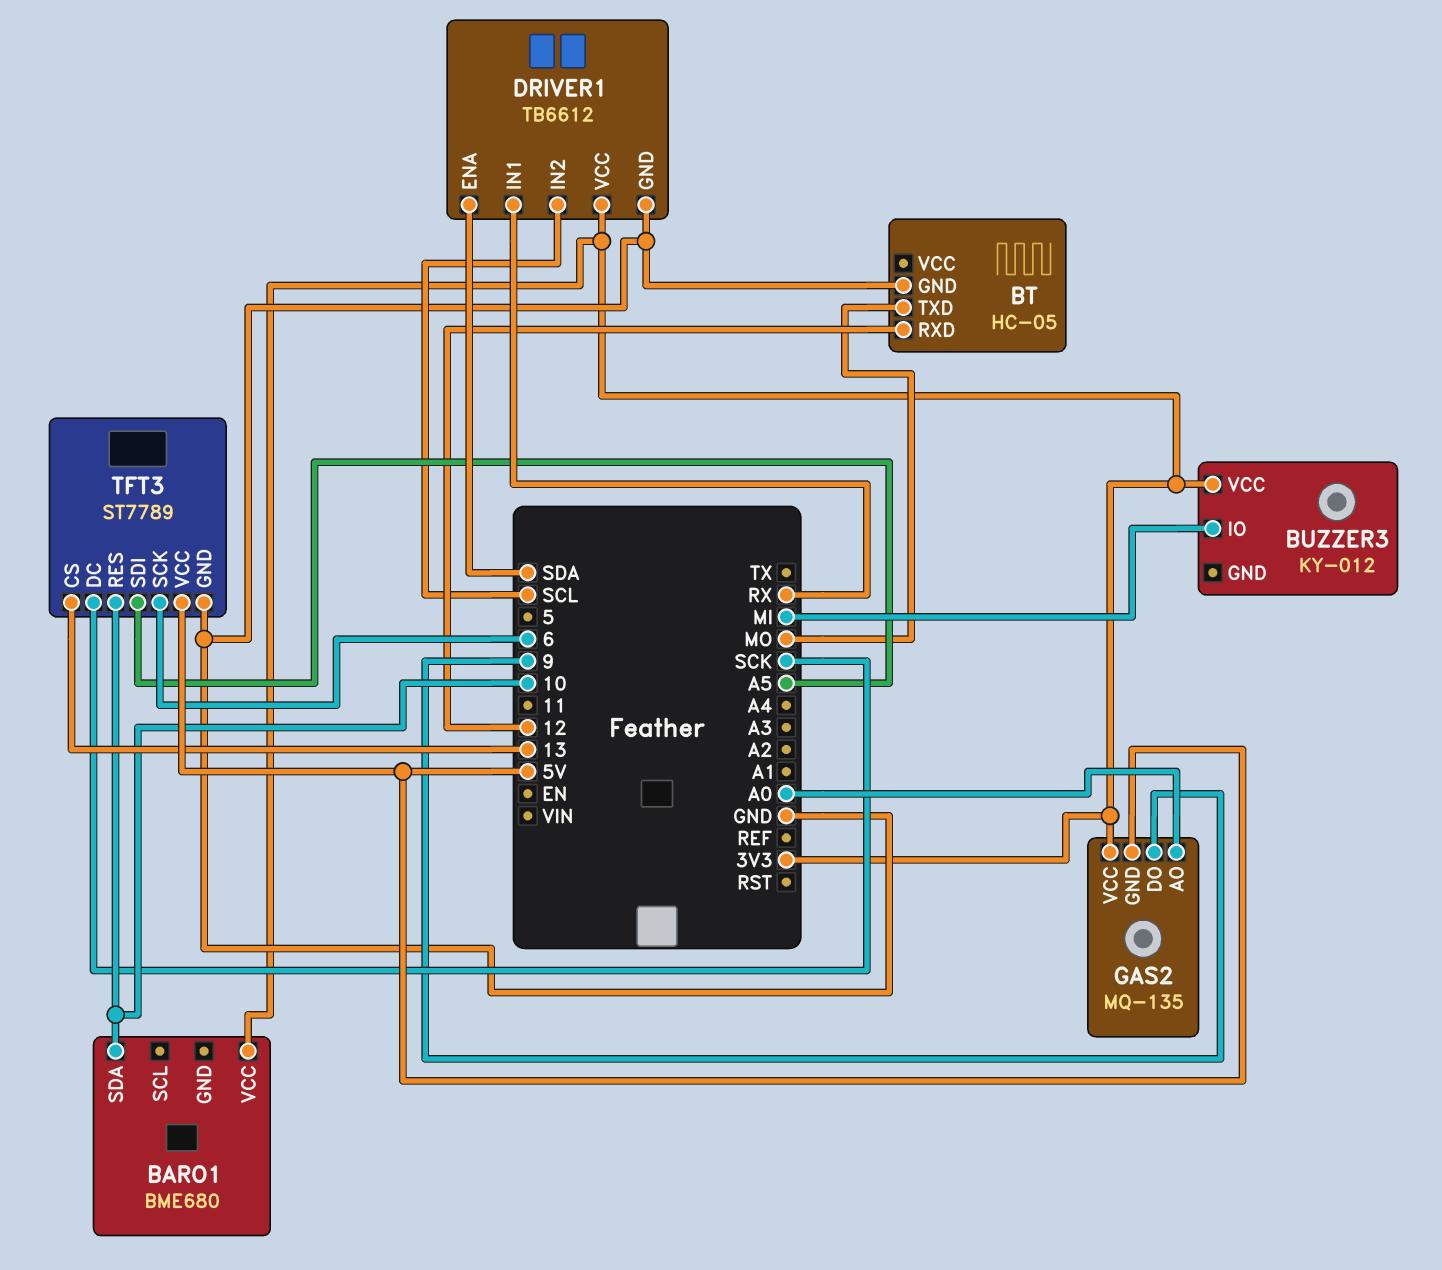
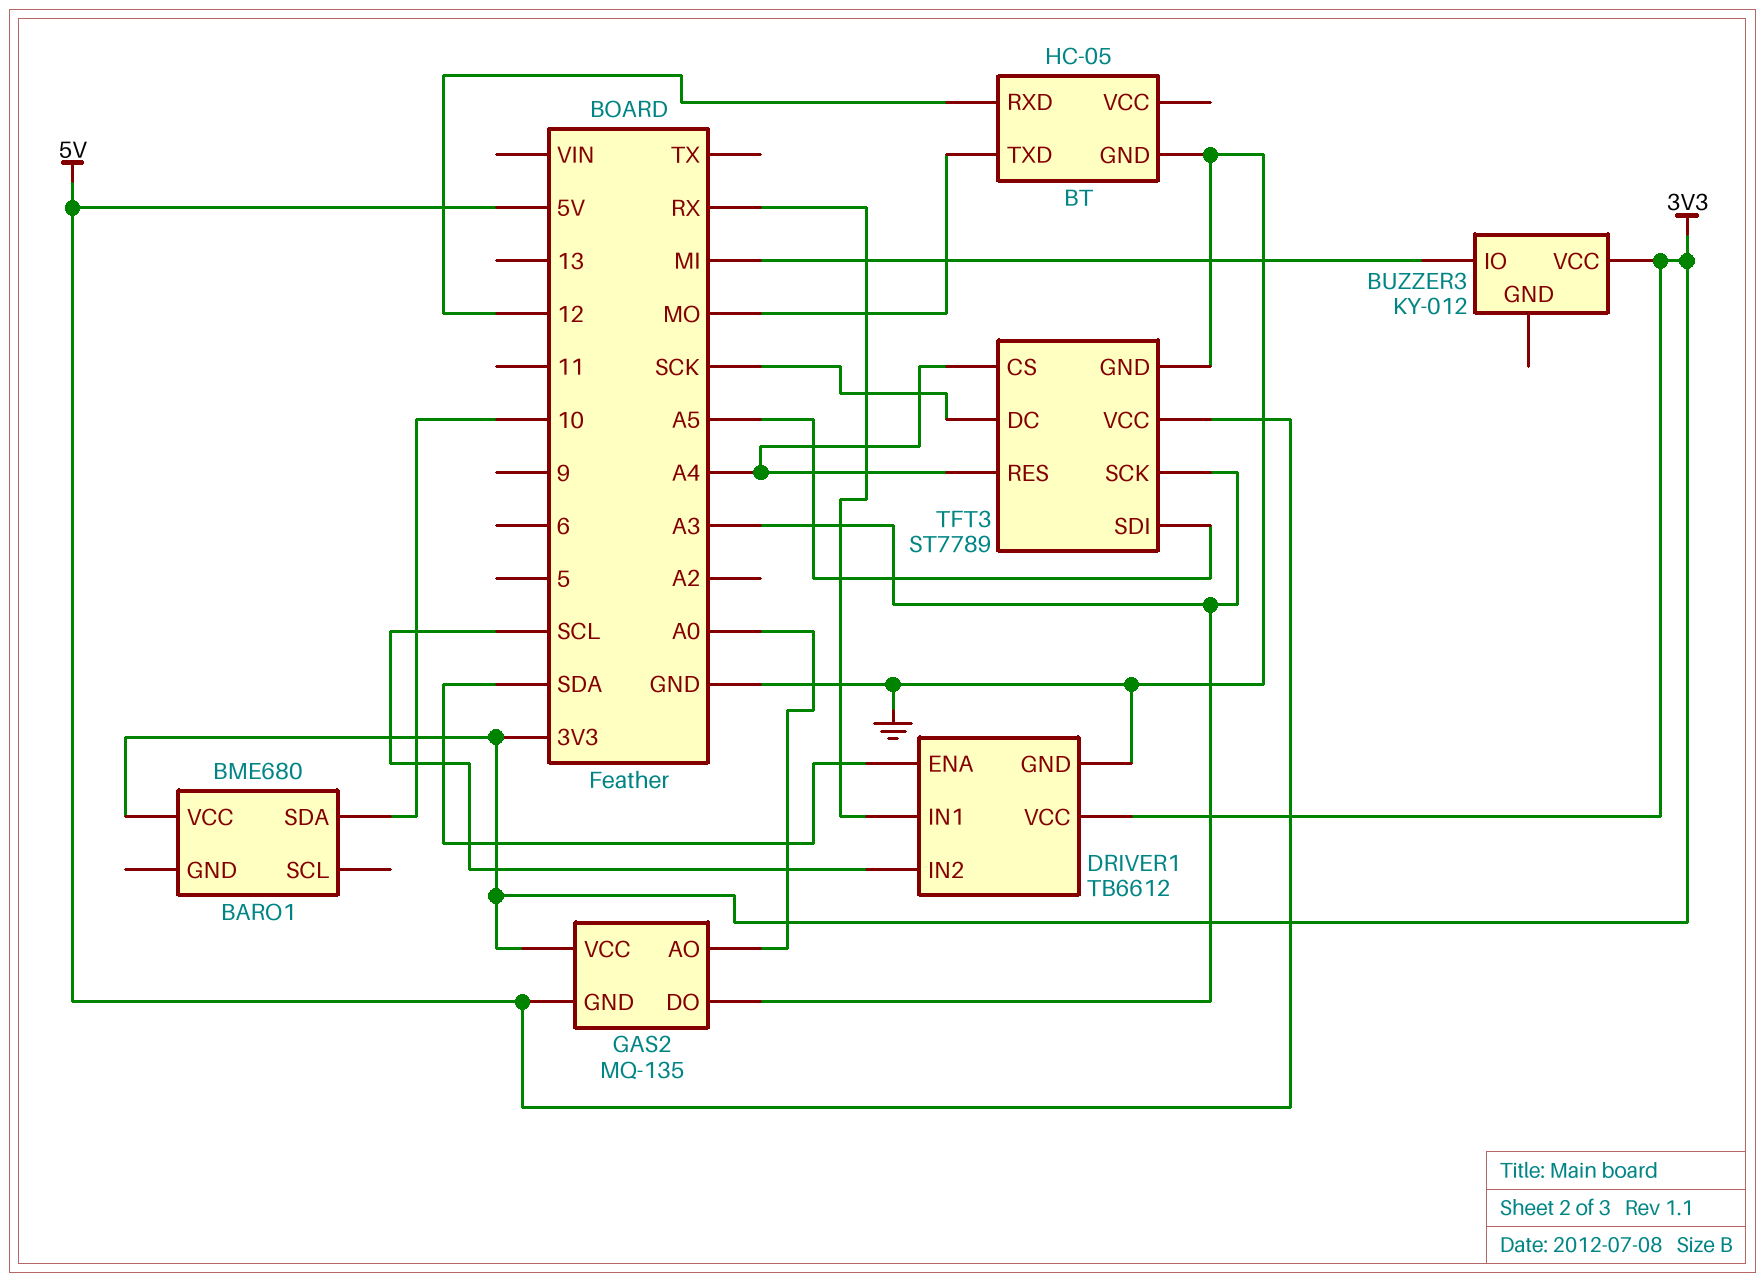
GAS2 pin DO: 9 -> A3
TFT3 pin CS: 13 -> A4
TFT3 pin RES: 10 -> A4
TFT3 pin SCK: 6 -> A3

